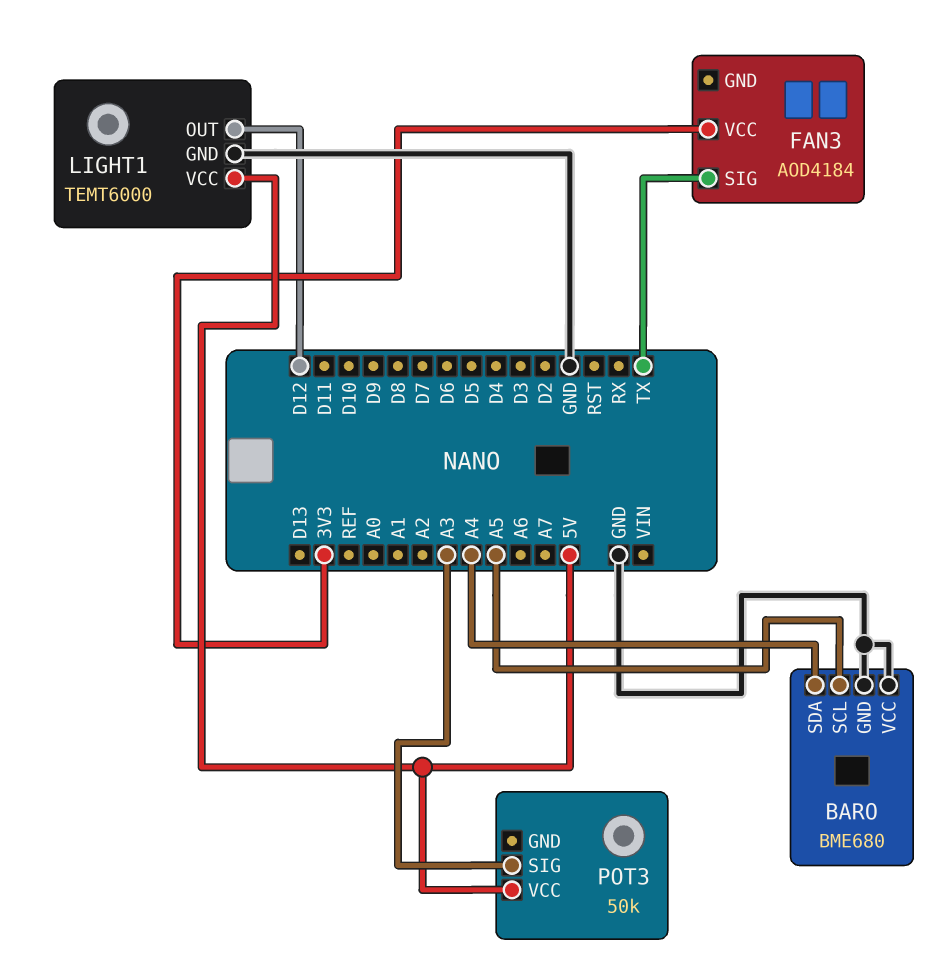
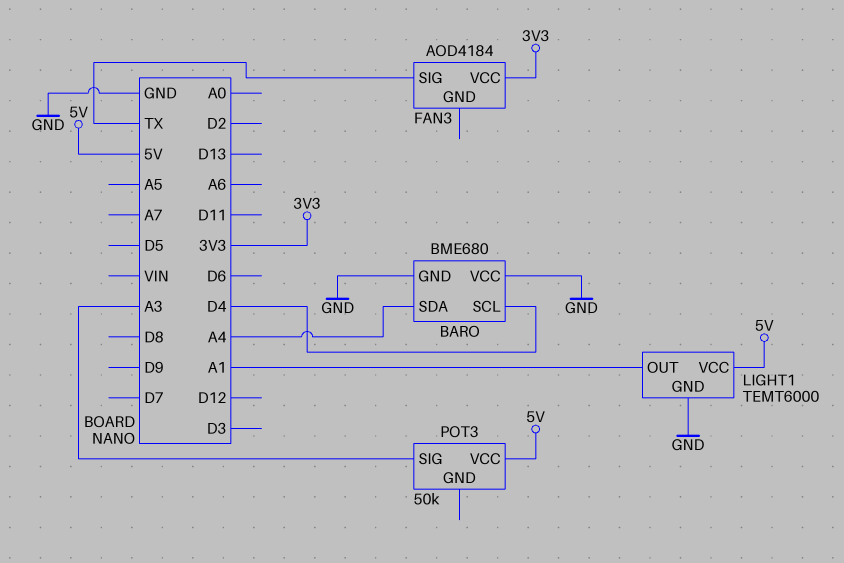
BARO pin SCL: A5 -> D4
LIGHT1 pin OUT: D12 -> A1

